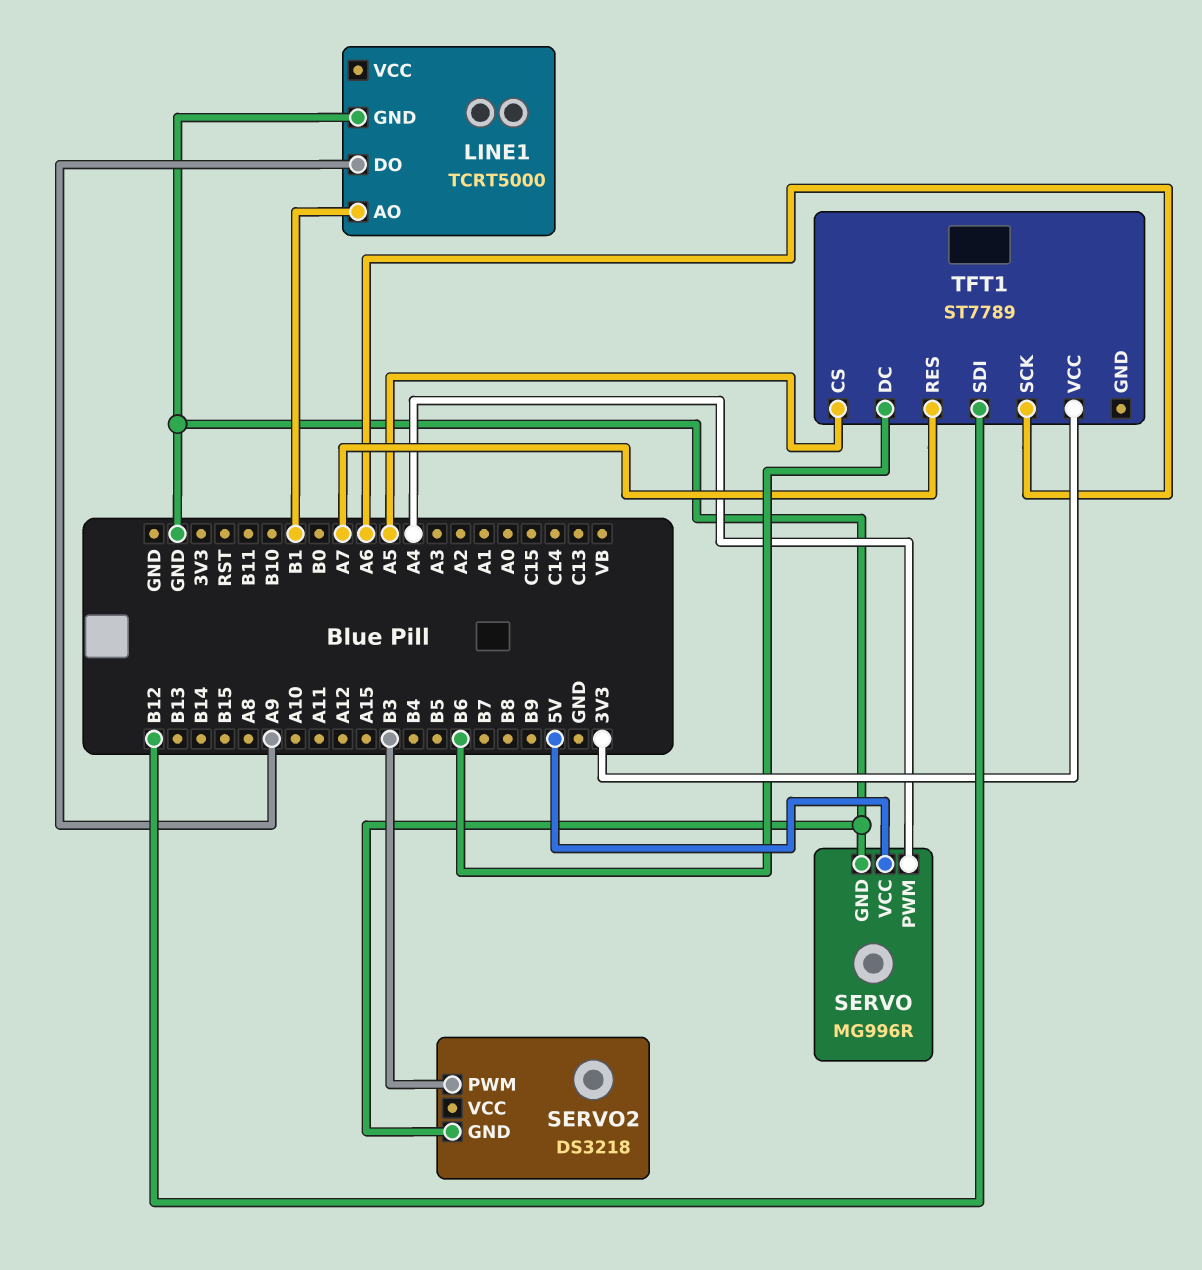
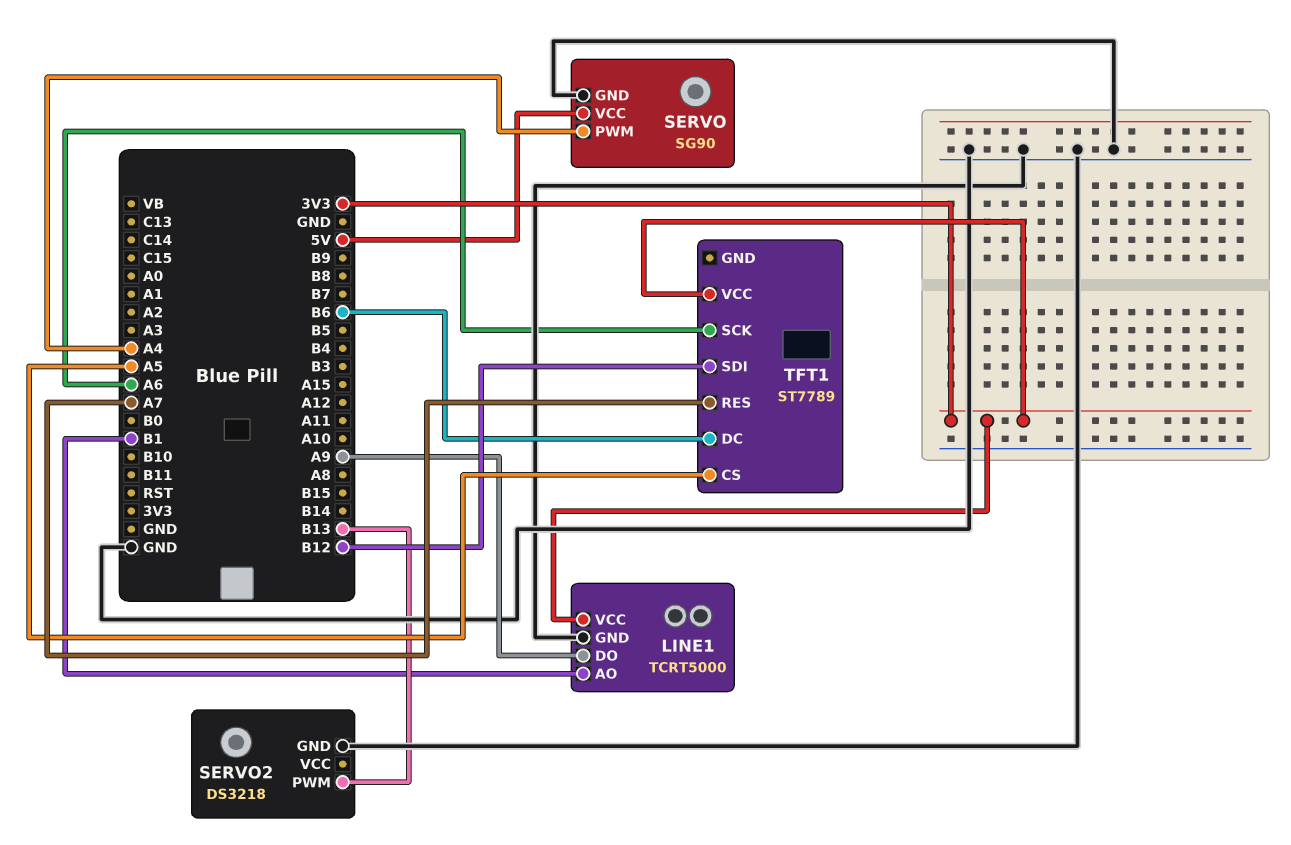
LINE1 pin VCC: none -> 3V3
SERVO: MG996R -> SG90
SERVO2 pin PWM: B3 -> B13

